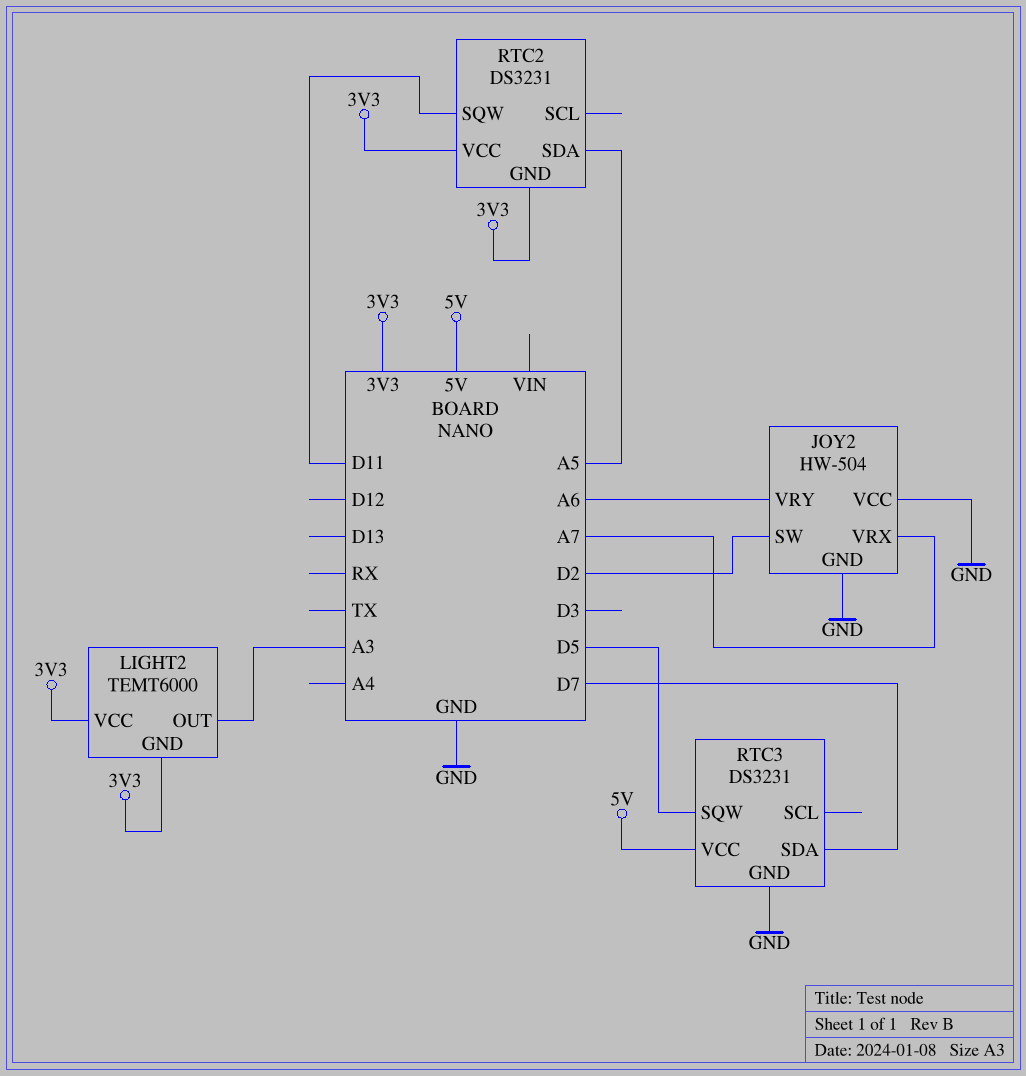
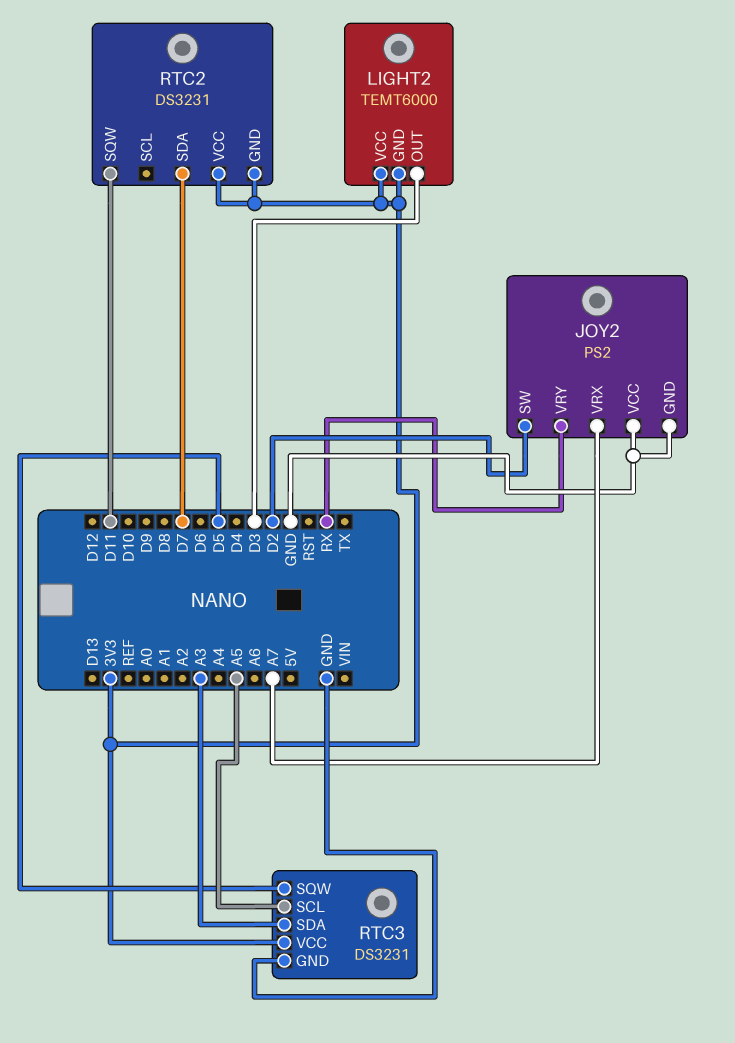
JOY2: HW-504 -> PS2
JOY2 pin VRY: A6 -> RX
LIGHT2 pin OUT: A3 -> D3
RTC2 pin SDA: A5 -> D7
RTC3 pin SCL: none -> A5
RTC3 pin SDA: D7 -> A3
RTC3 pin VCC: 5V -> 3V3

